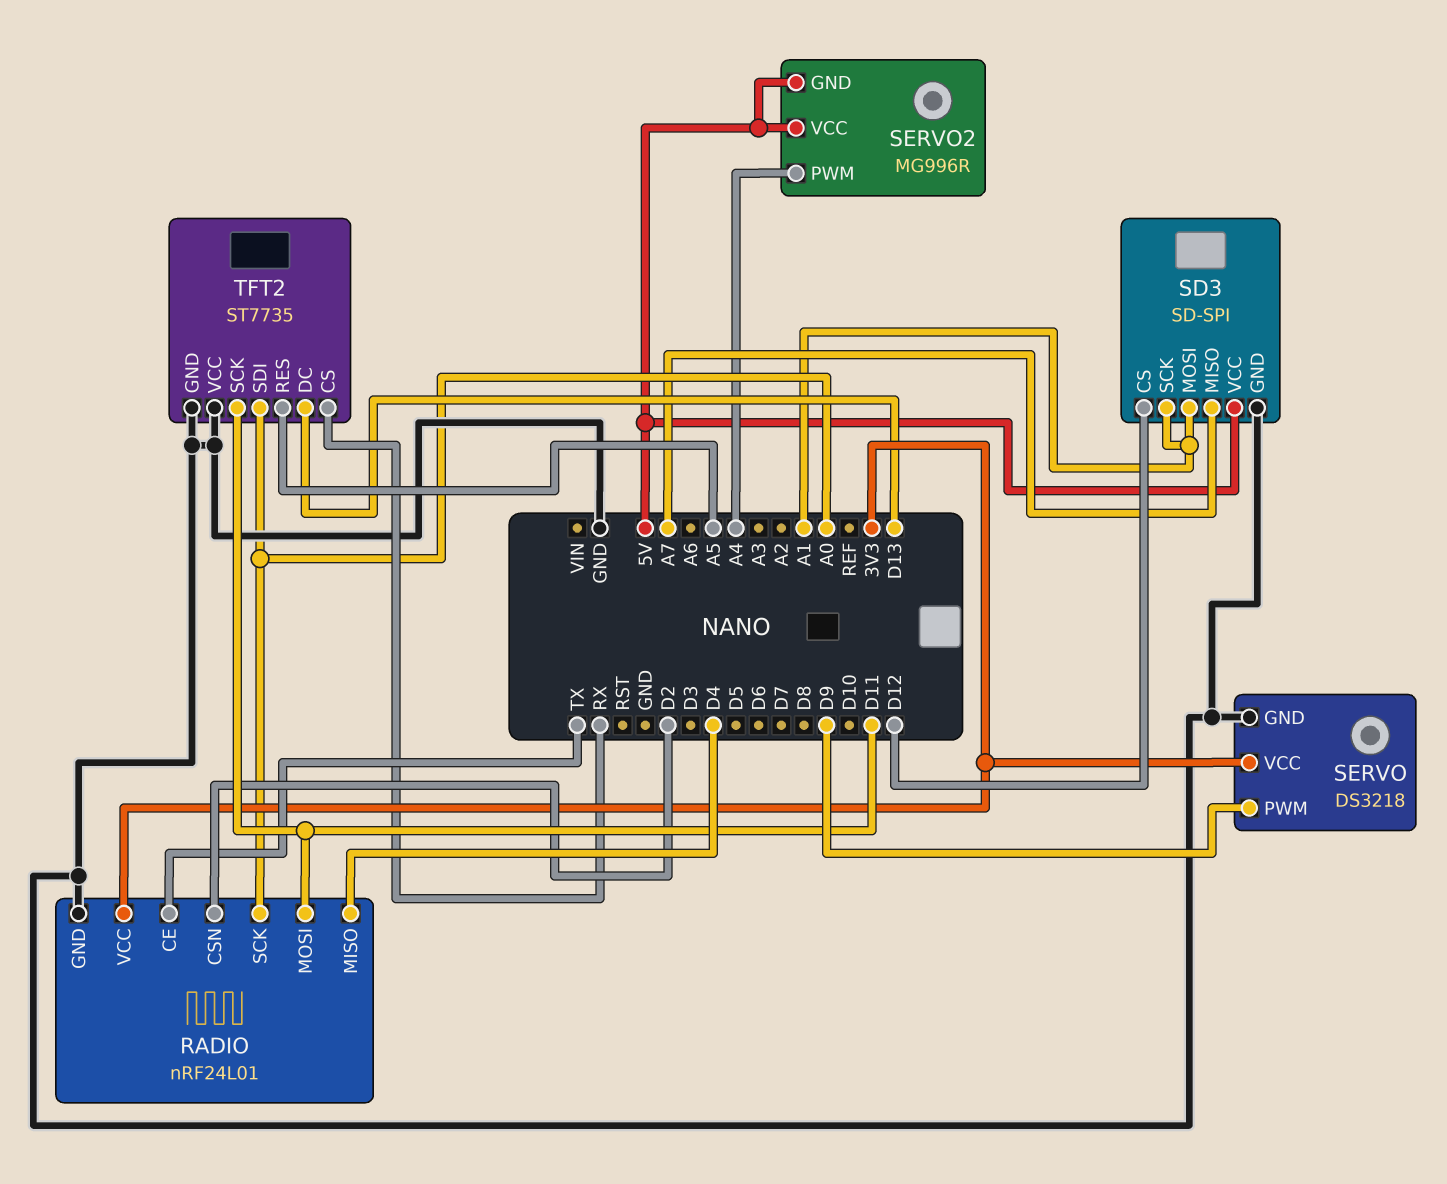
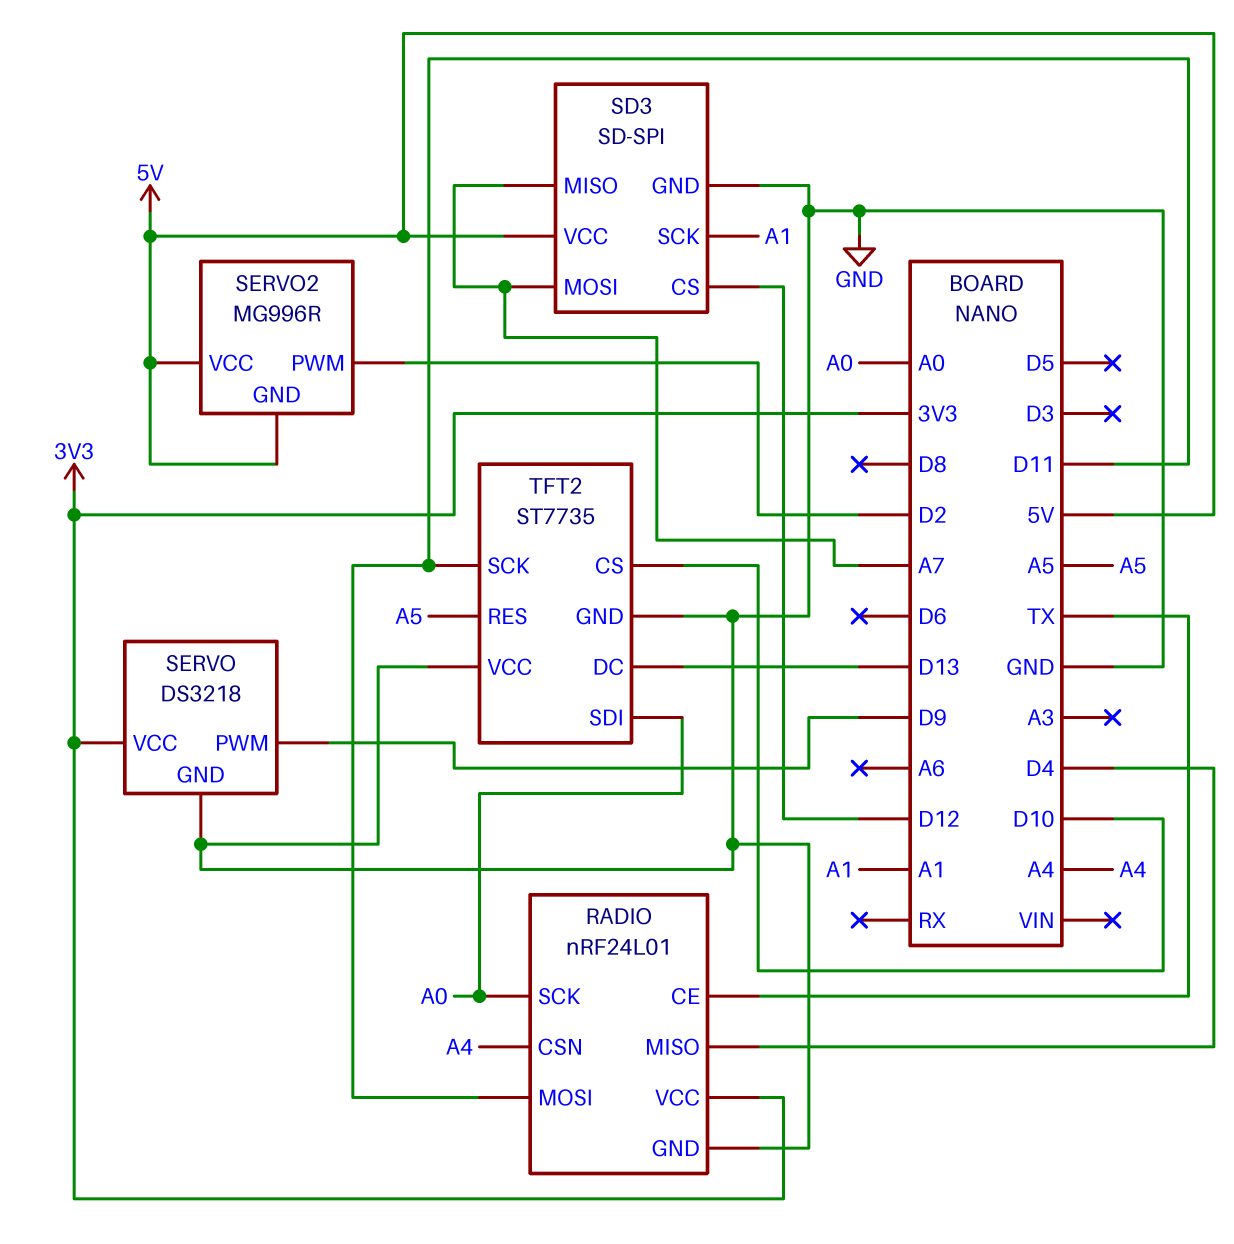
RADIO pin CSN: D2 -> A4
SD3 pin MOSI: A1 -> A7
SERVO2 pin PWM: A4 -> D2
TFT2 pin CS: RX -> D10

